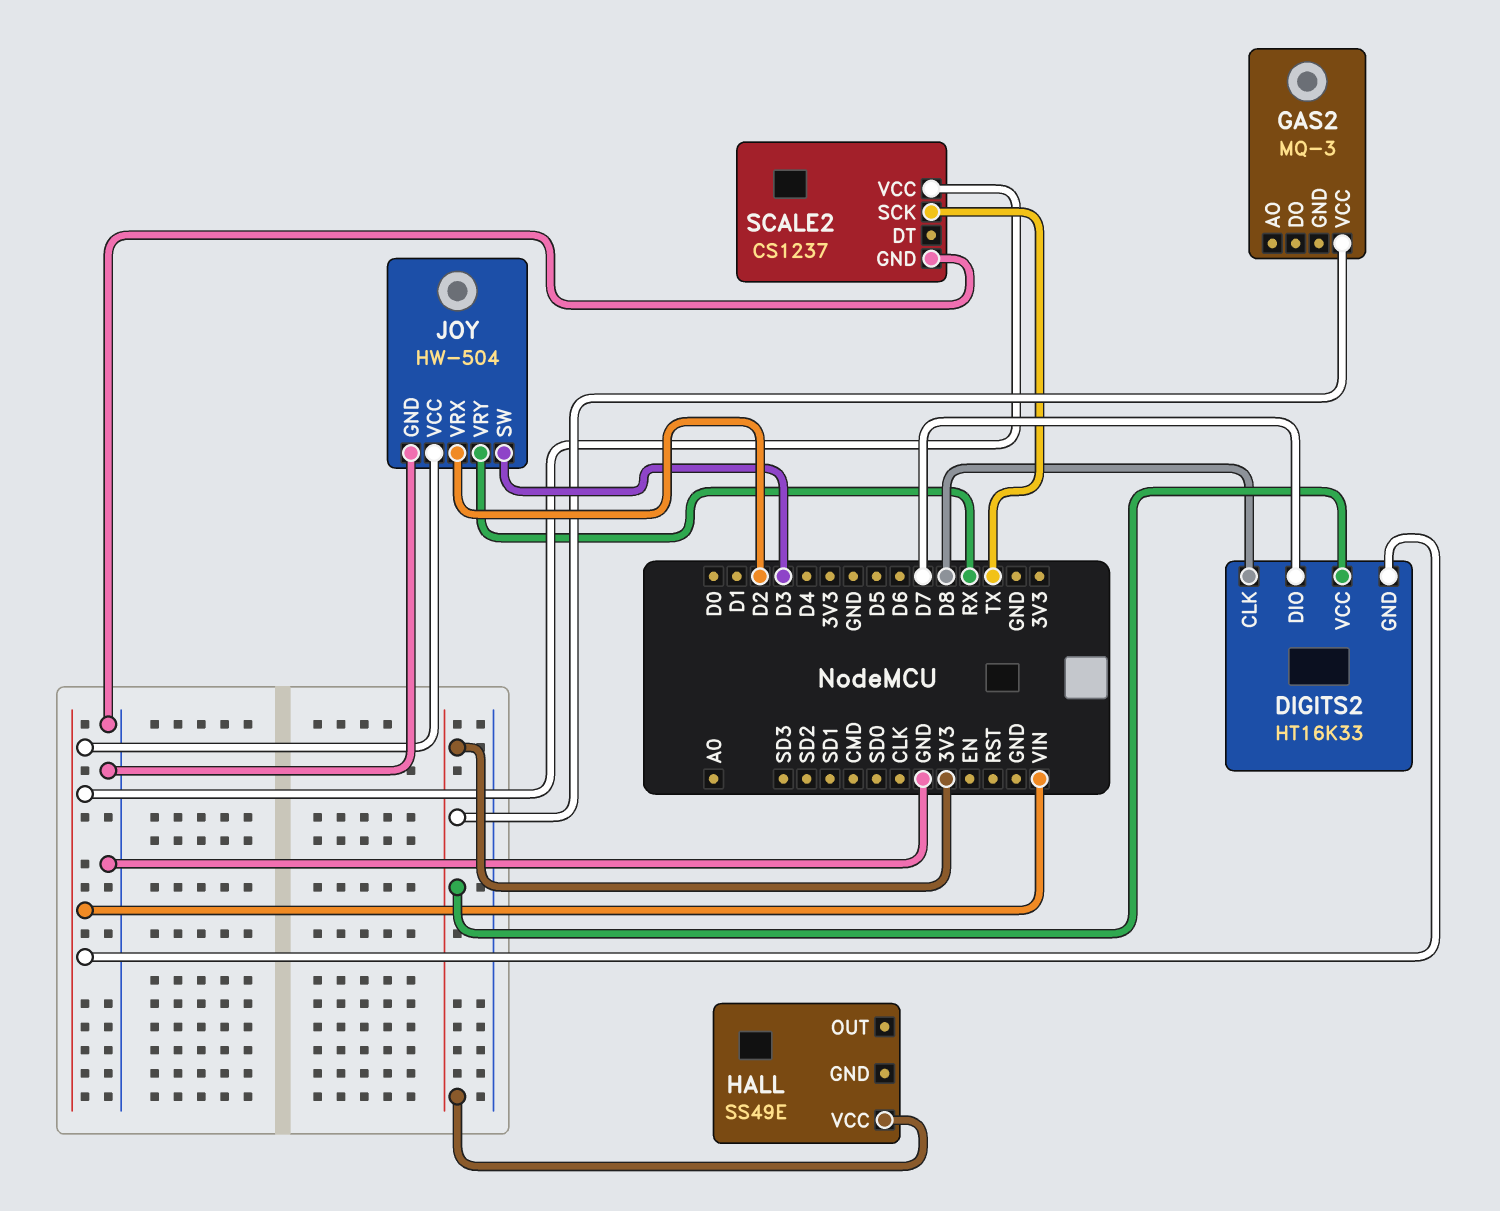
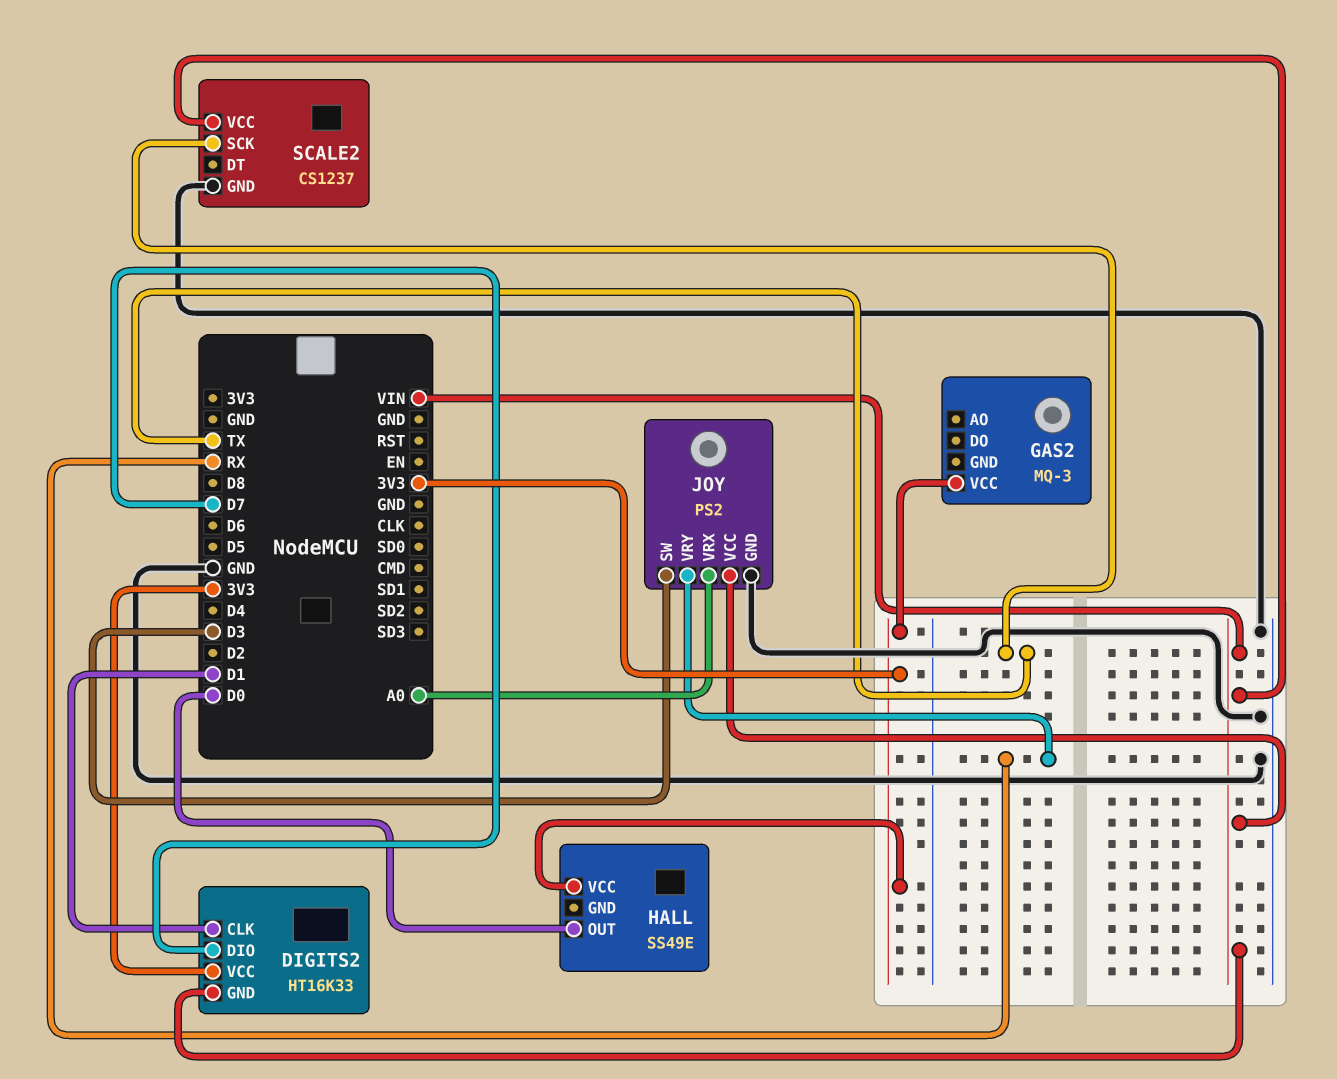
DIGITS2 pin CLK: D8 -> D1
HALL pin OUT: none -> D0
JOY: HW-504 -> PS2
JOY pin VRX: D2 -> A0

